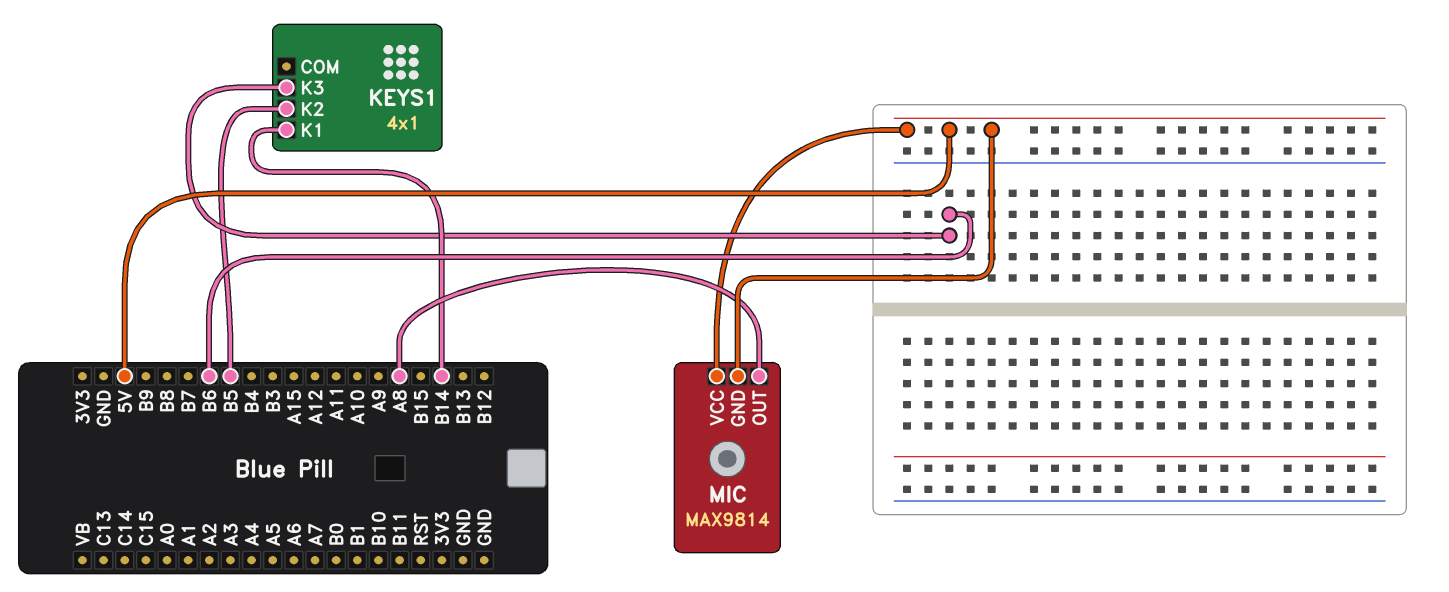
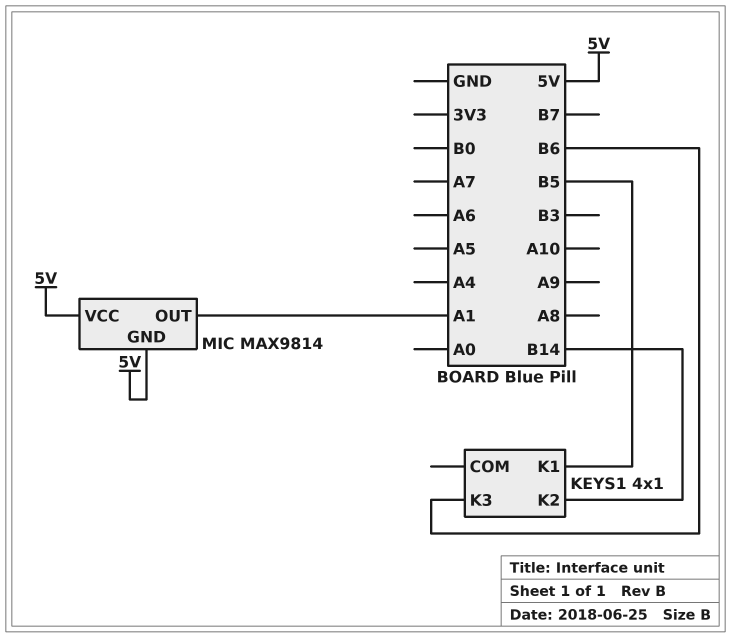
KEYS1 pin K1: B14 -> B5
KEYS1 pin K2: B5 -> B14
MIC pin OUT: A8 -> A1

